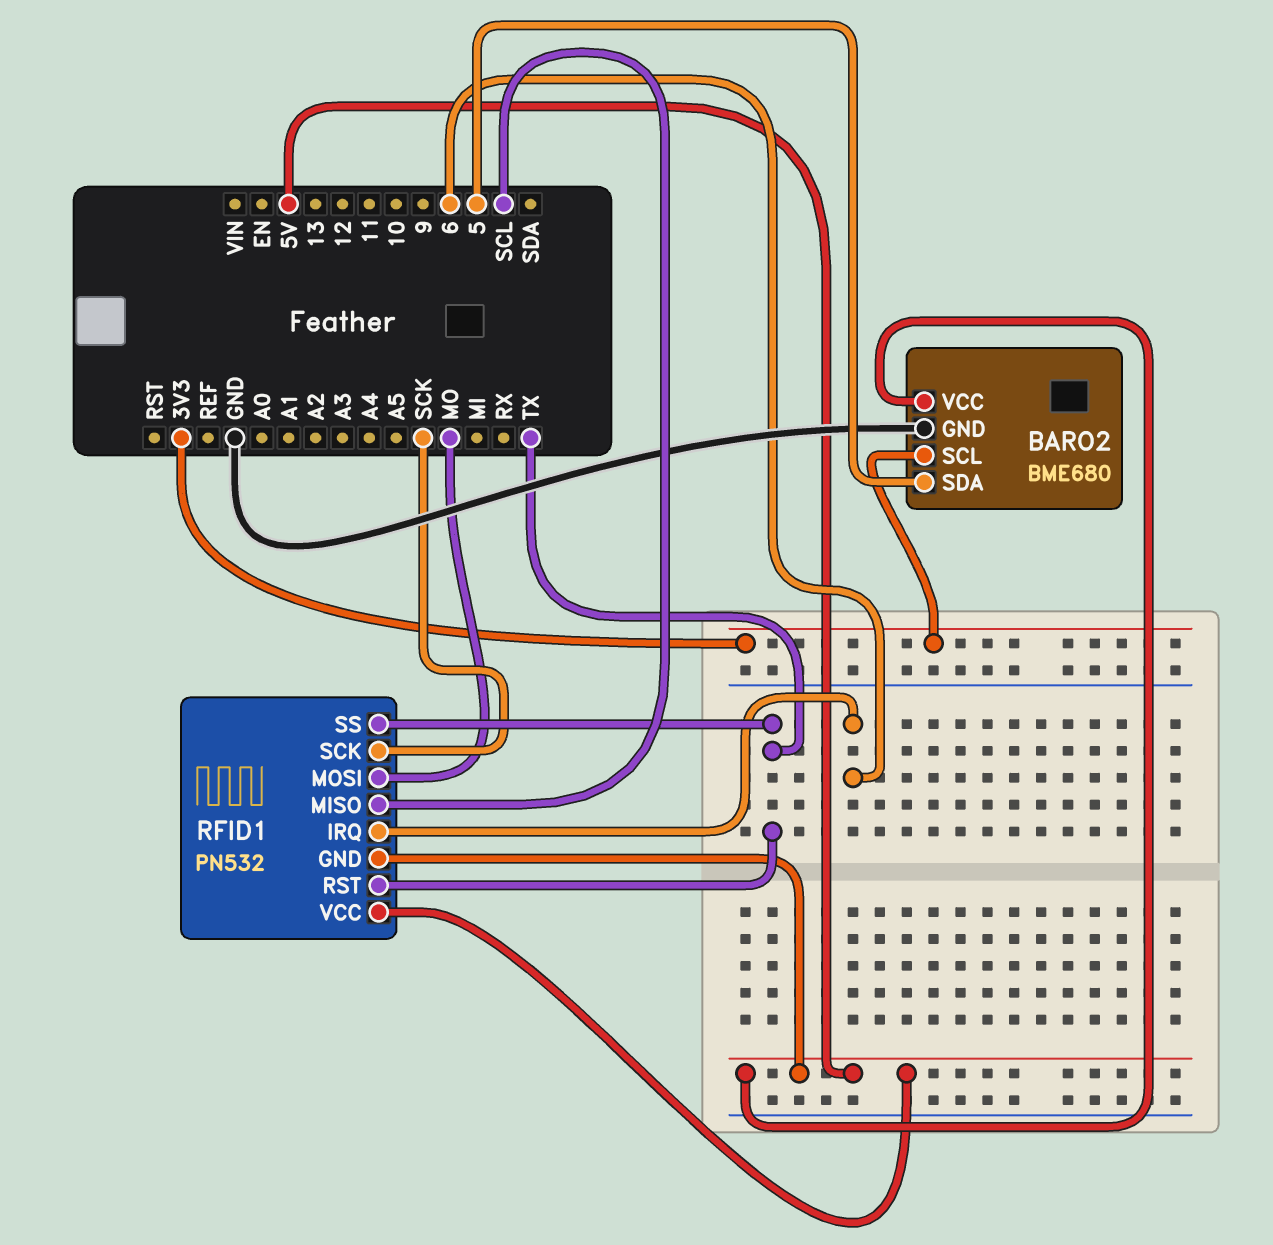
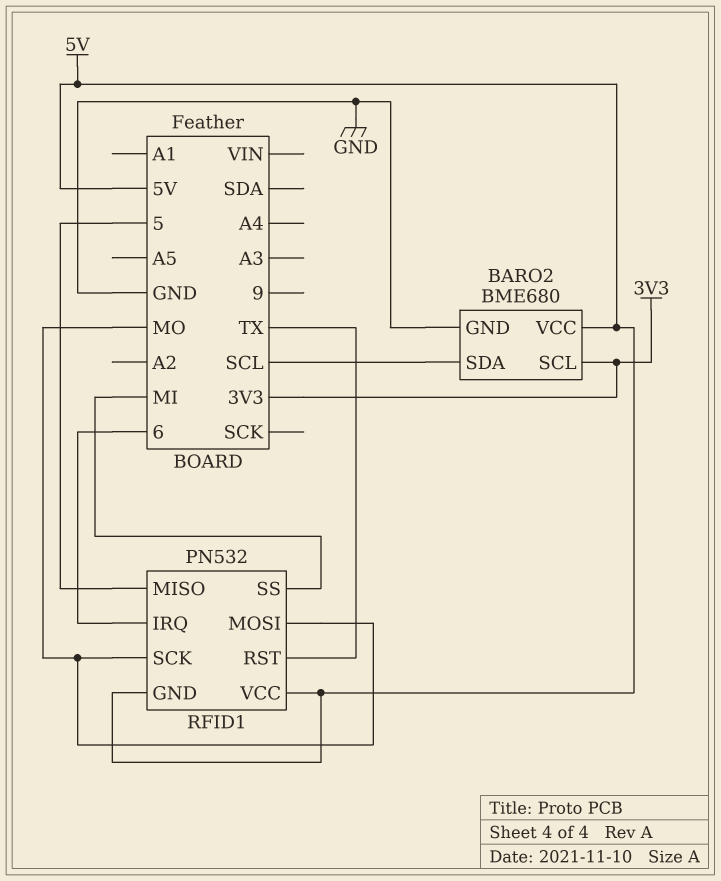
BARO2 pin SDA: 5 -> SCL
RFID1 pin MISO: SCL -> 5
RFID1 pin SCK: SCK -> MO
RFID1 pin SS: TX -> MI

